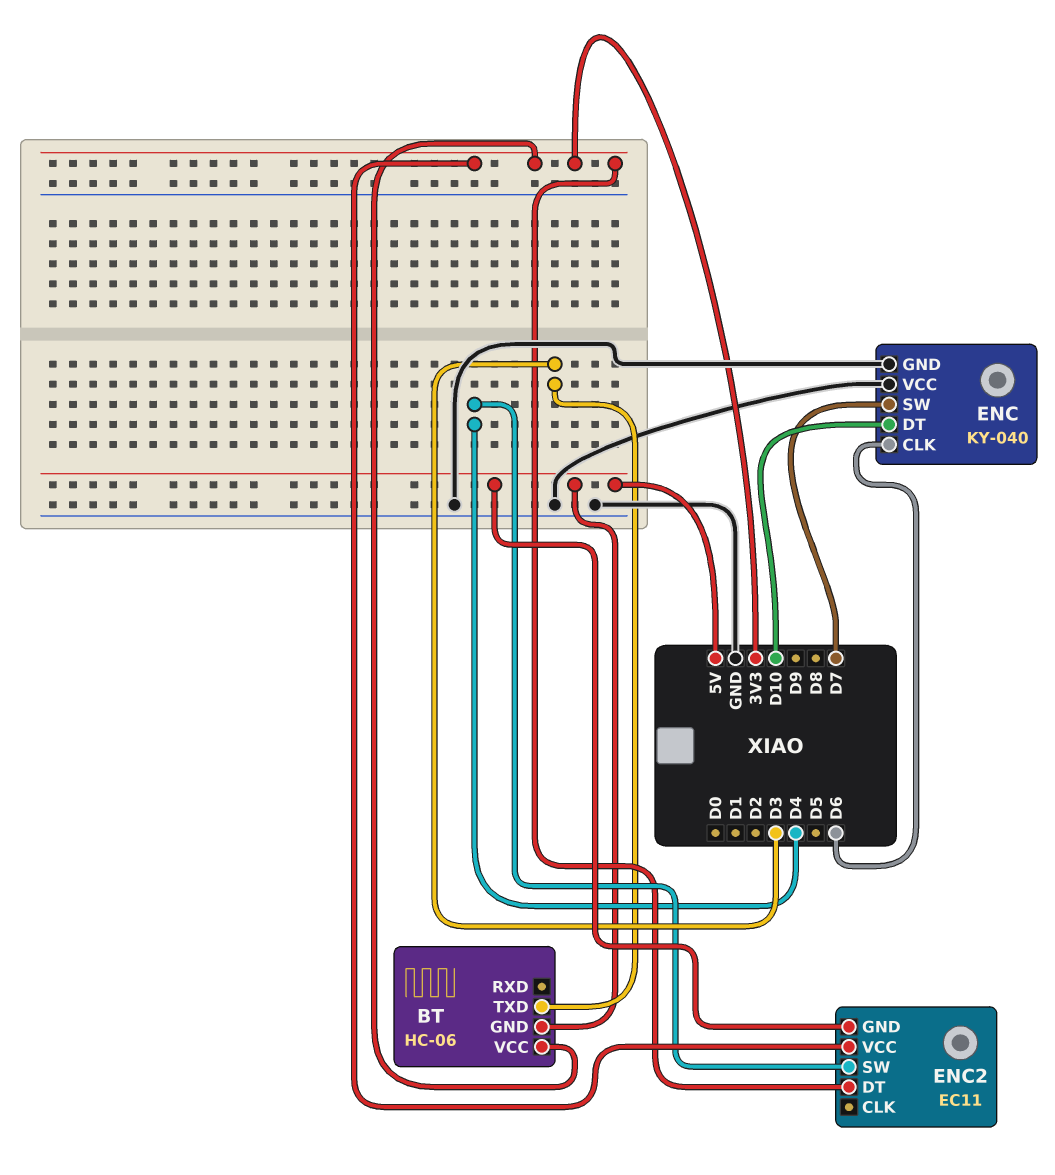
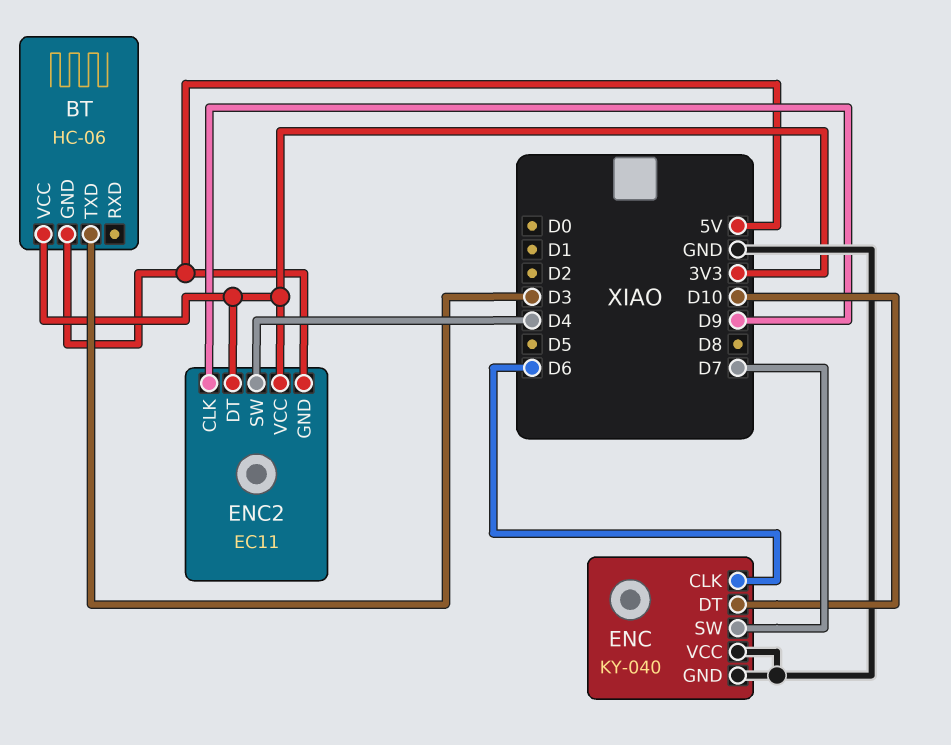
ENC2 pin CLK: none -> D9

